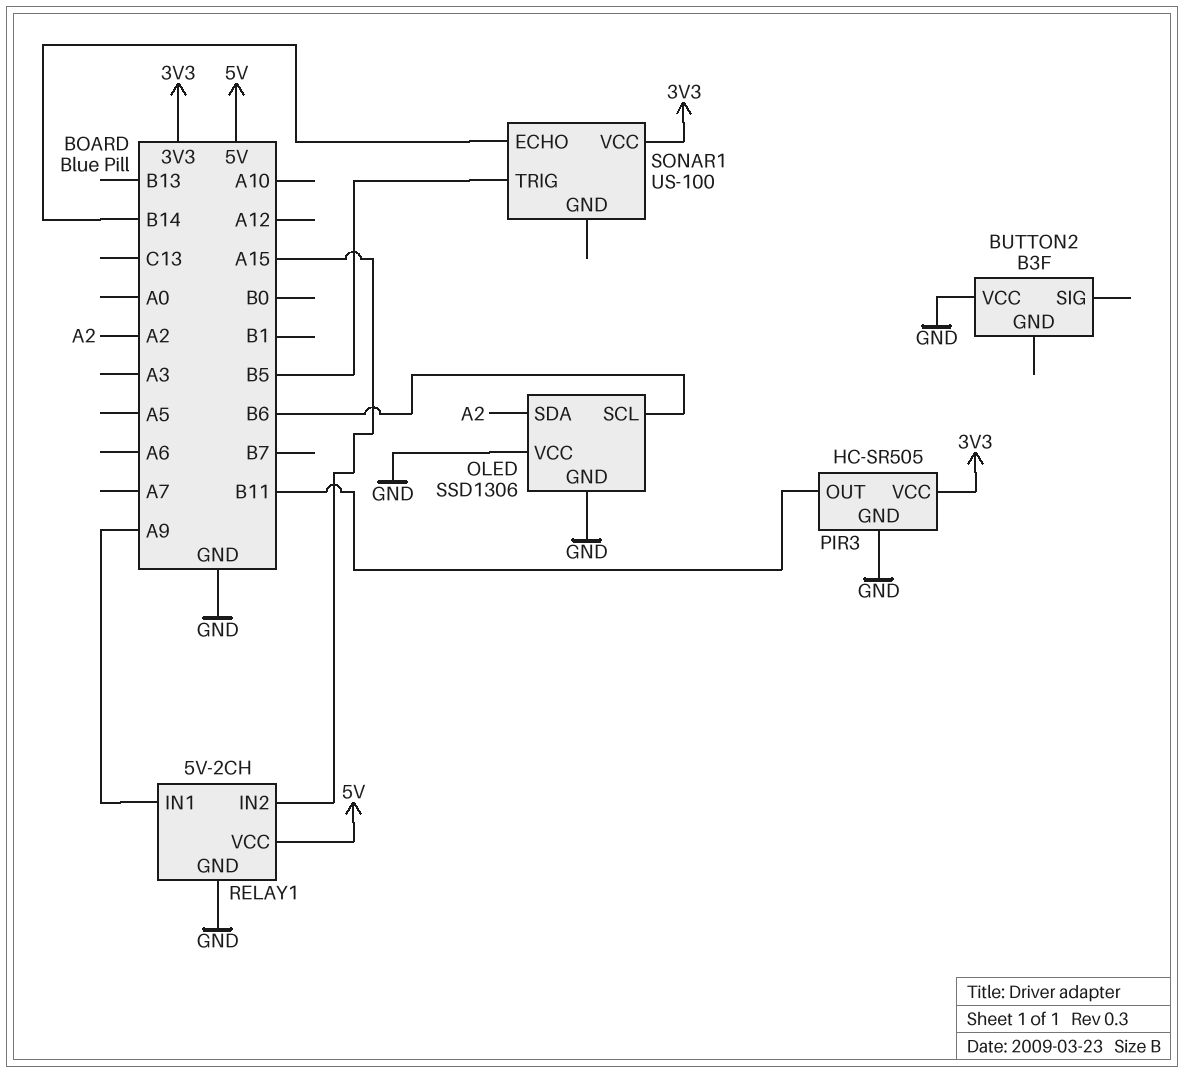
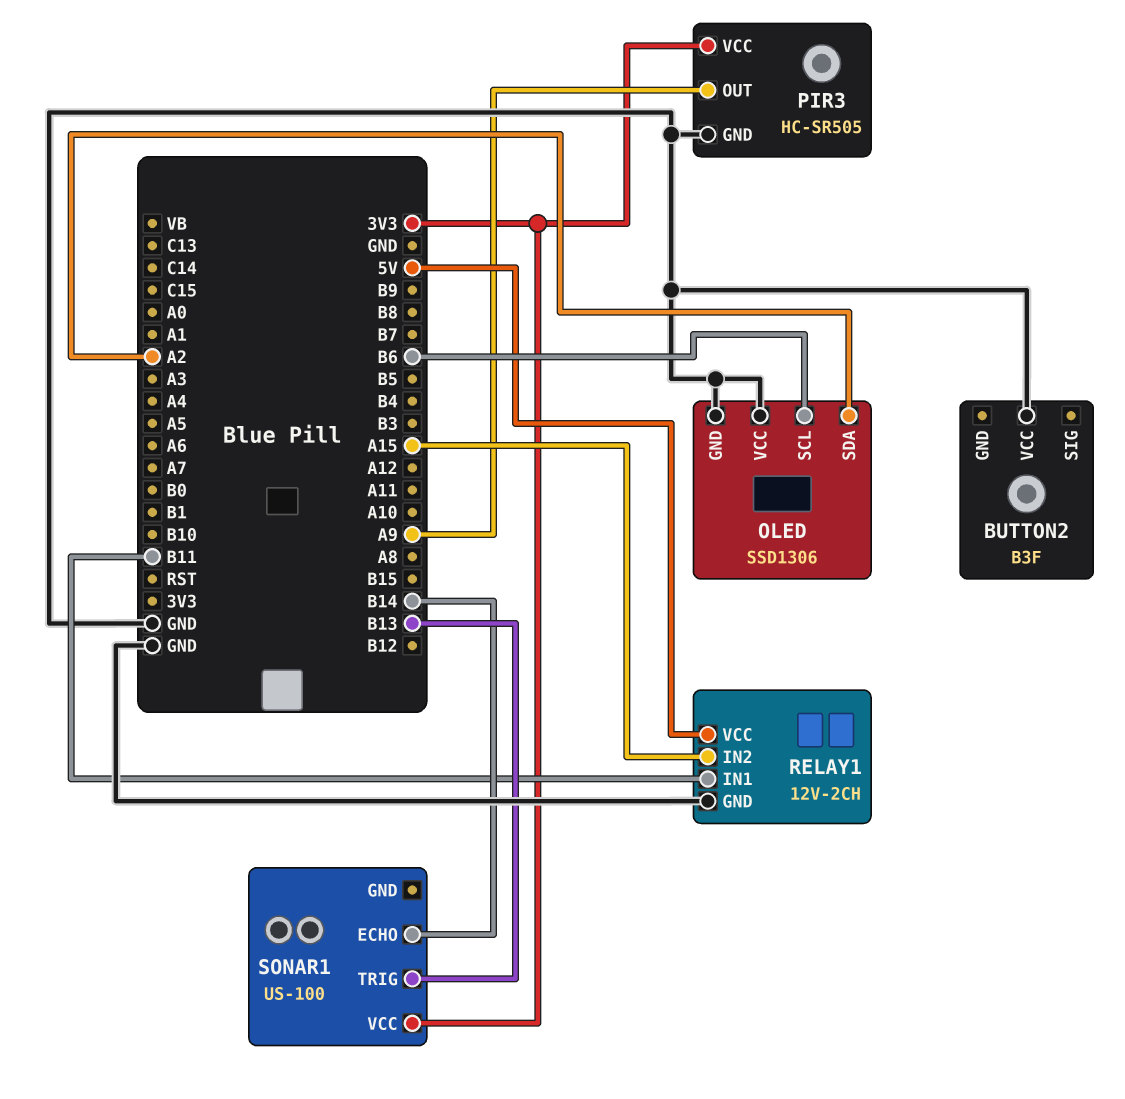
PIR3 pin OUT: B11 -> A9
RELAY1: 5V-2CH -> 12V-2CH
RELAY1 pin IN1: A9 -> B11
SONAR1 pin TRIG: B5 -> B13

